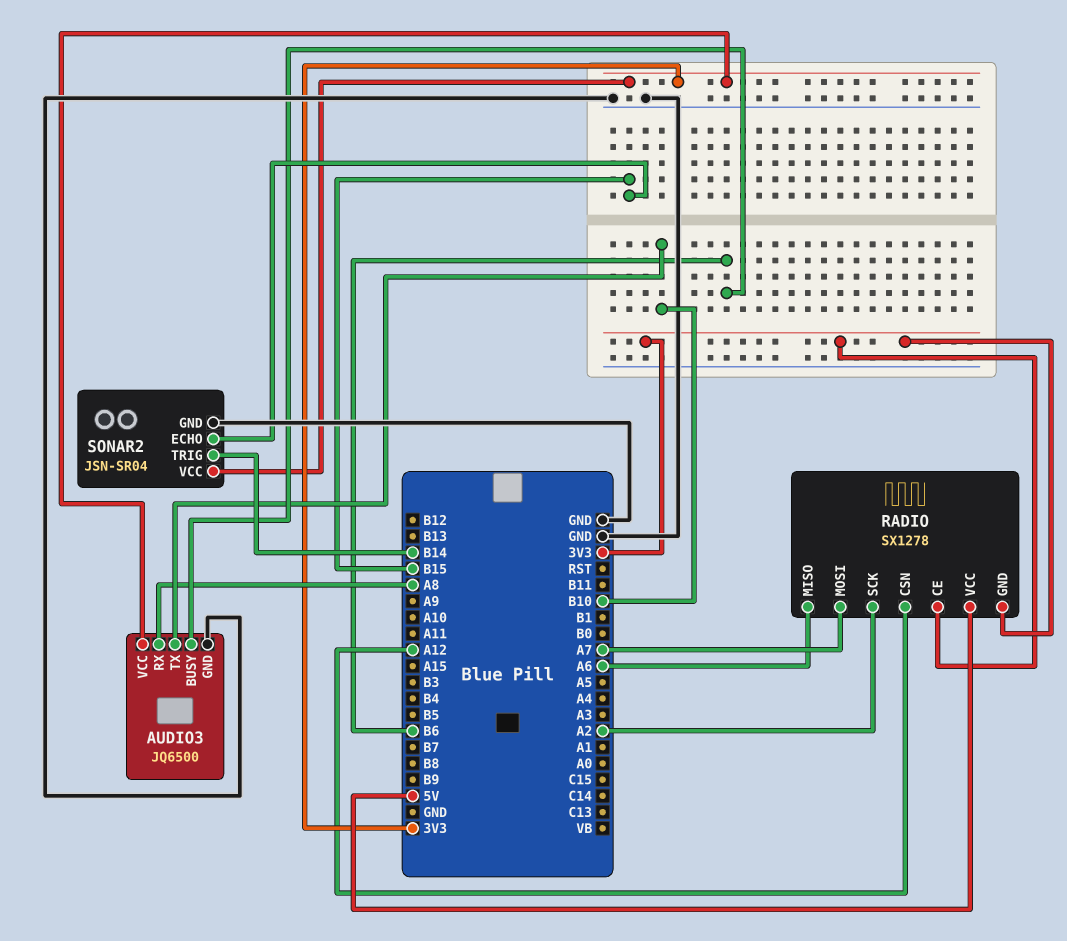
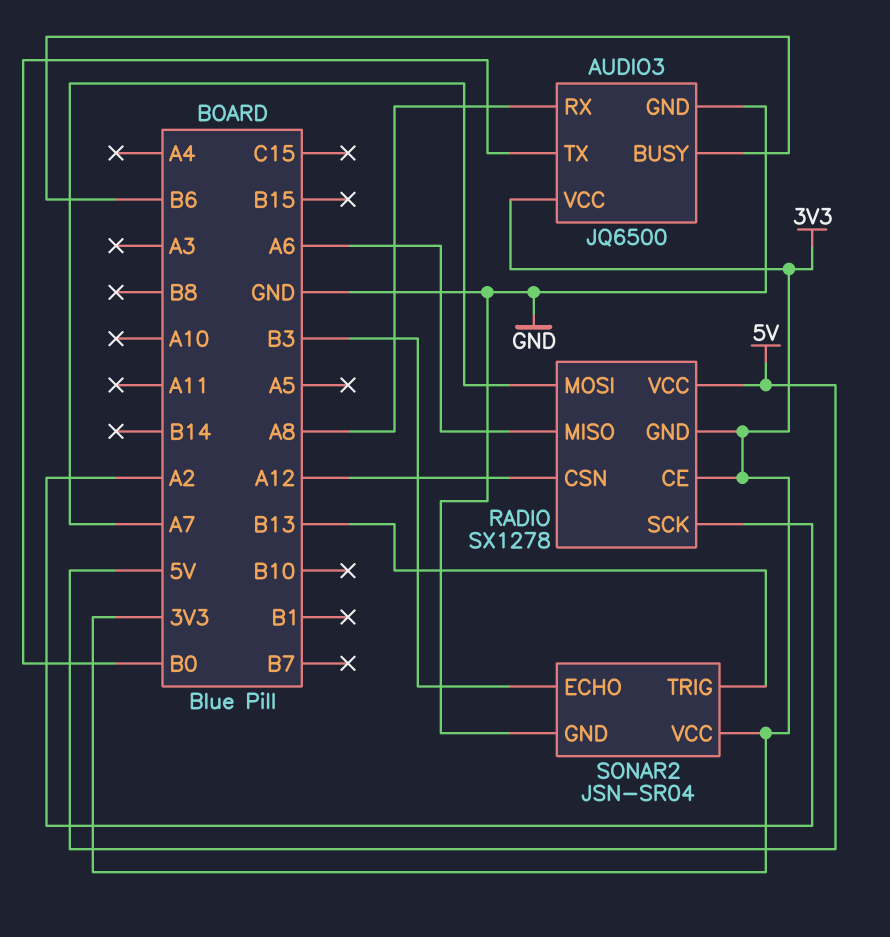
AUDIO3 pin TX: B10 -> B0
SONAR2 pin ECHO: B15 -> B3
SONAR2 pin TRIG: B14 -> B13

